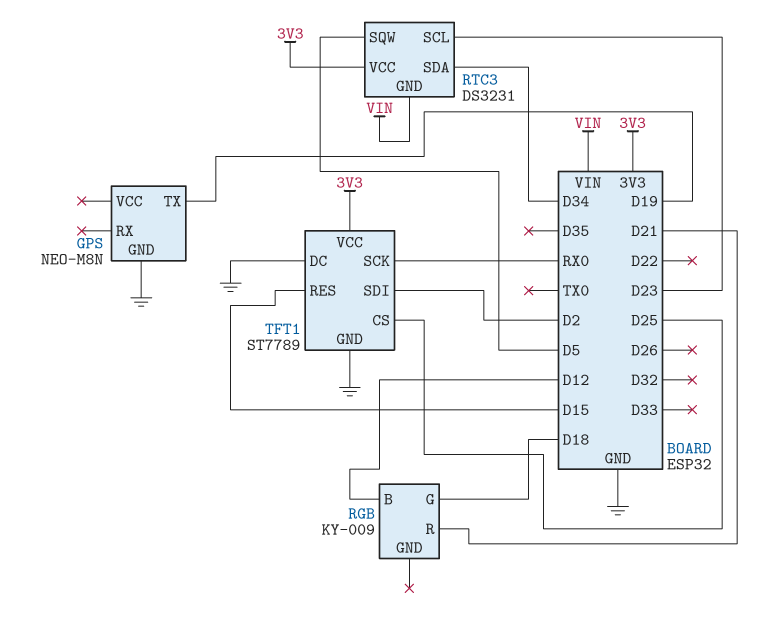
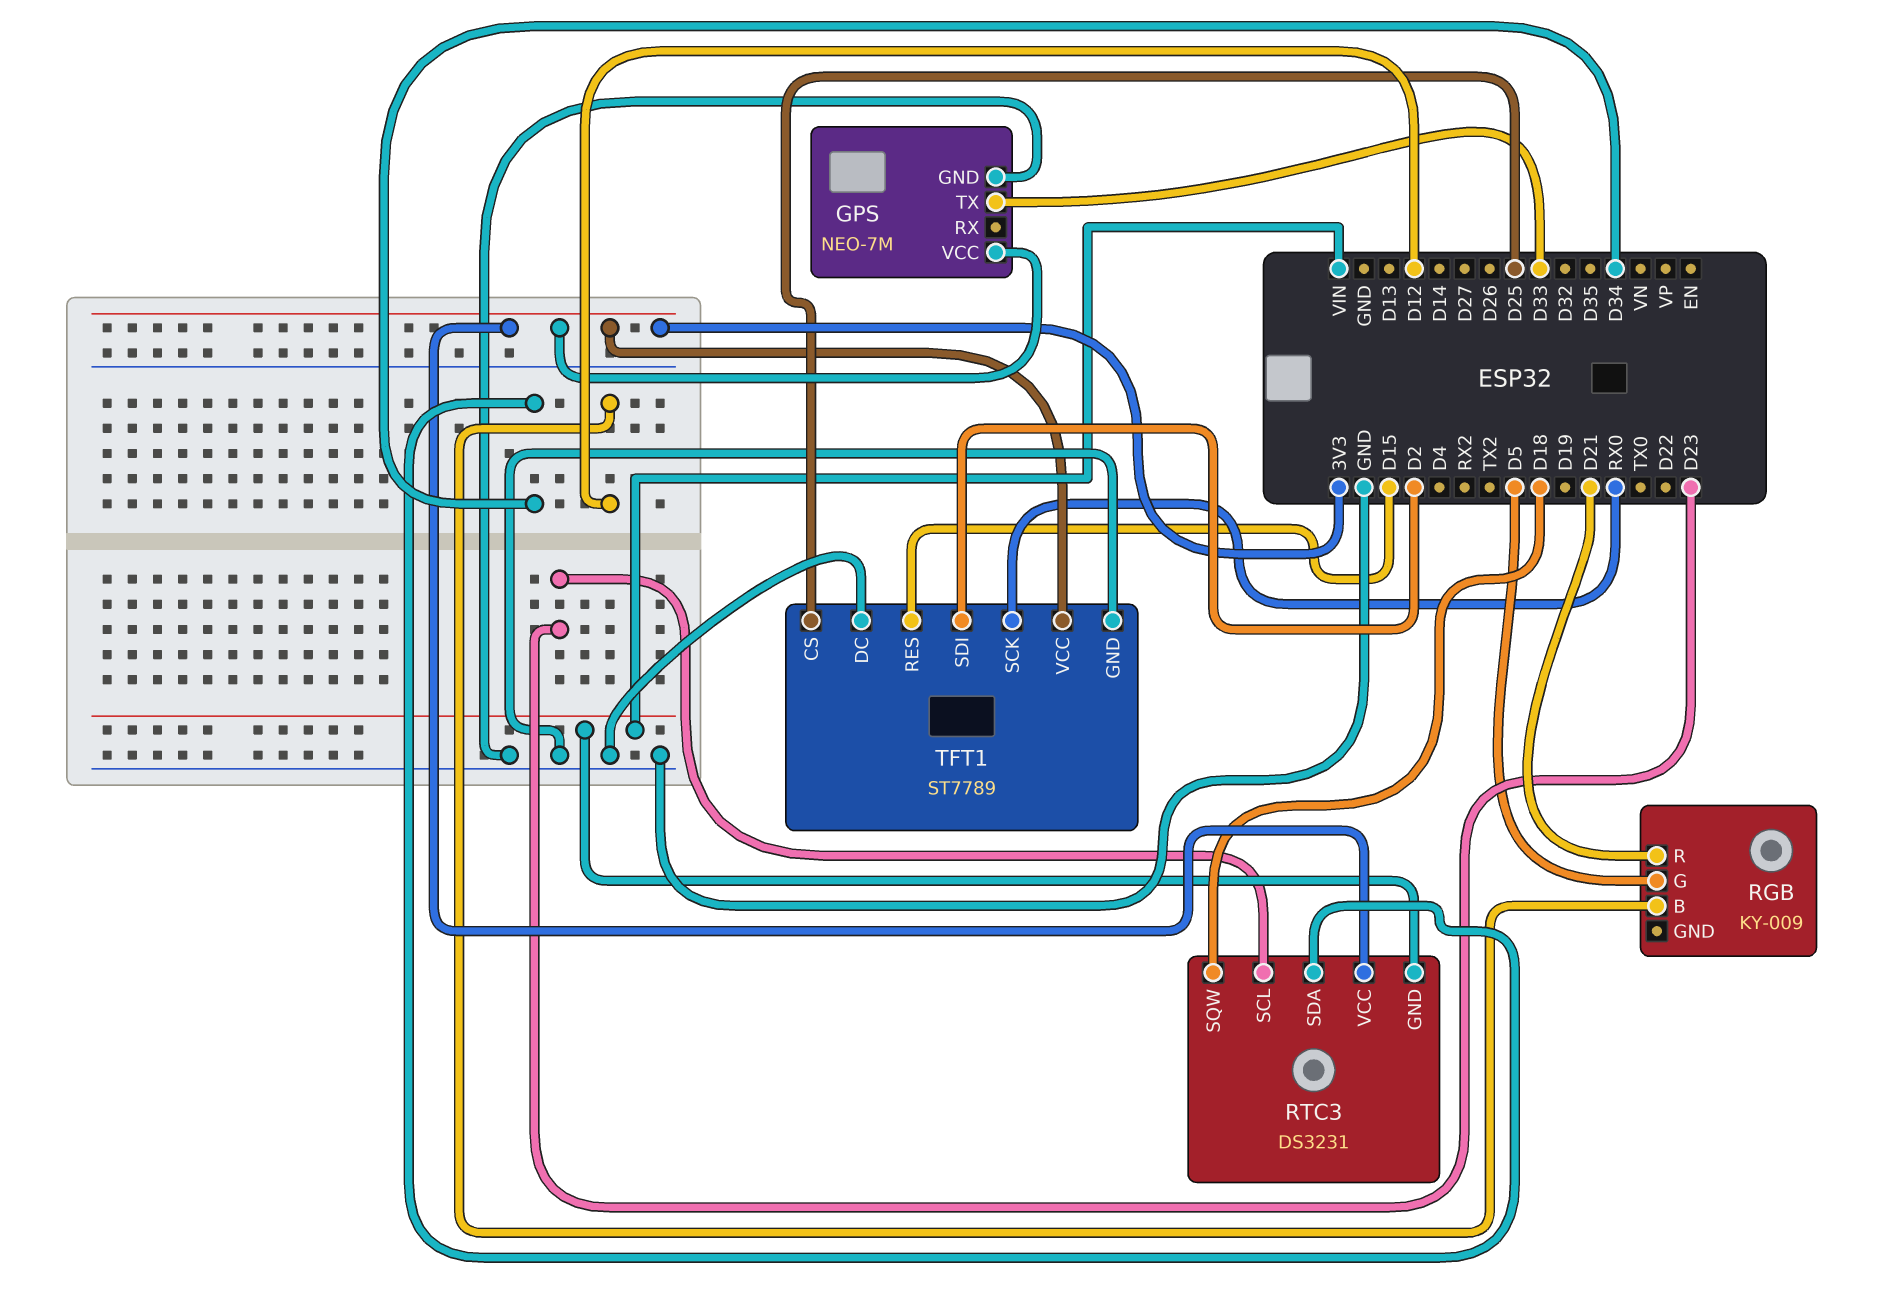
GPS: NEO-M8N -> NEO-7M
GPS pin TX: D19 -> D33
GPS pin VCC: none -> 3V3
RGB pin G: D18 -> D5
RTC3 pin SQW: D5 -> D18

